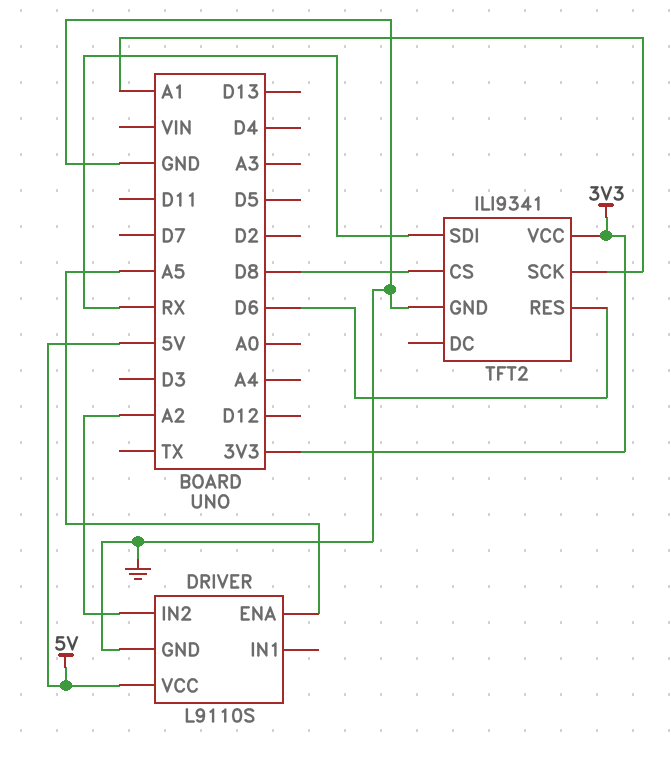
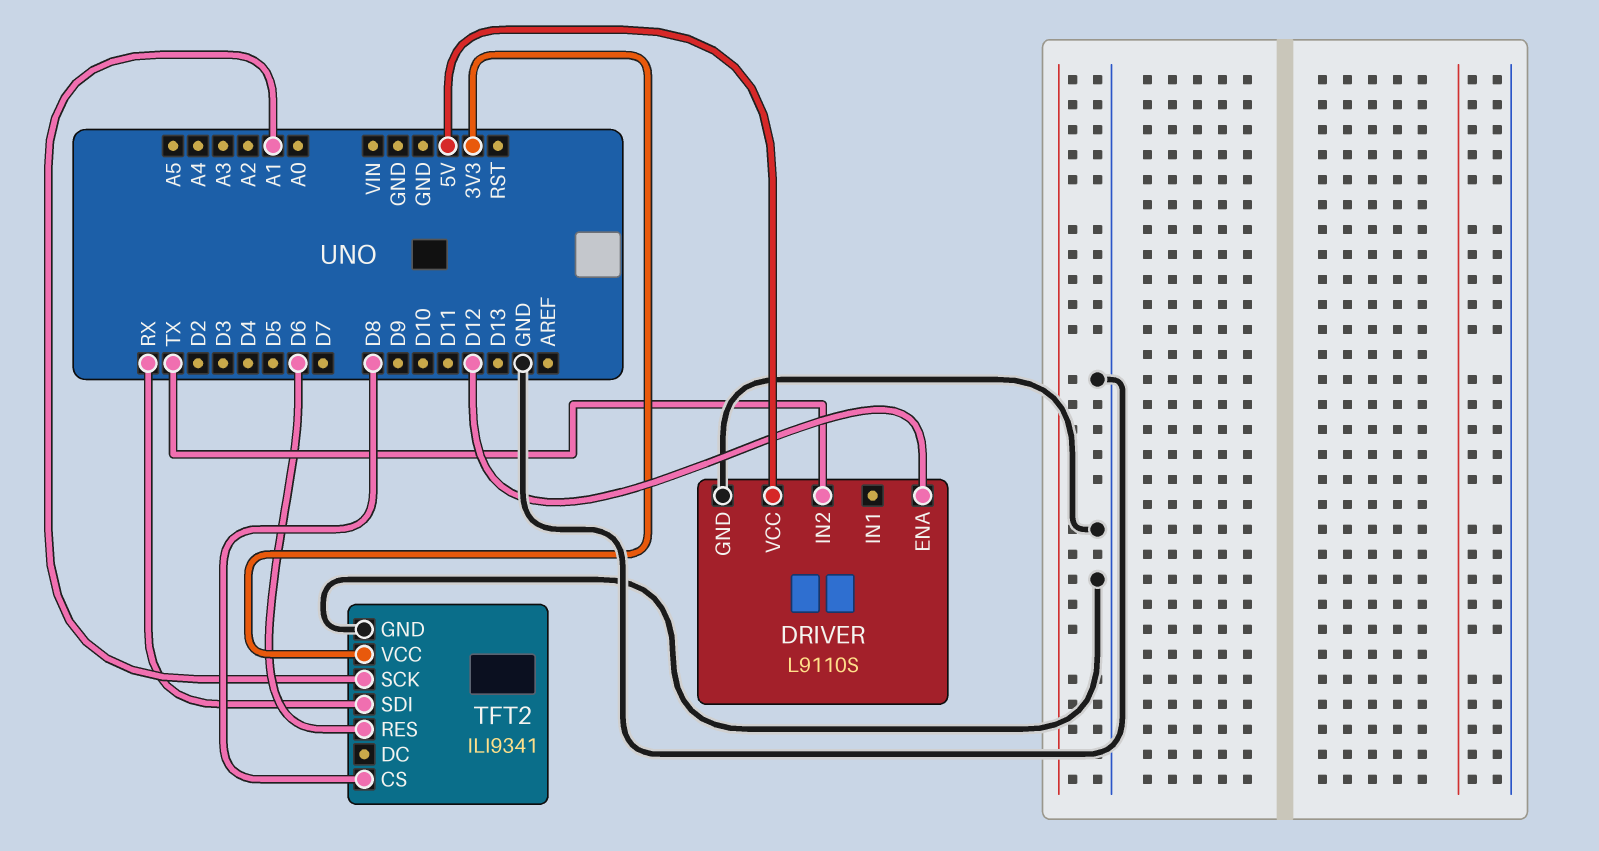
DRIVER pin ENA: A5 -> D12
DRIVER pin IN2: A2 -> TX

